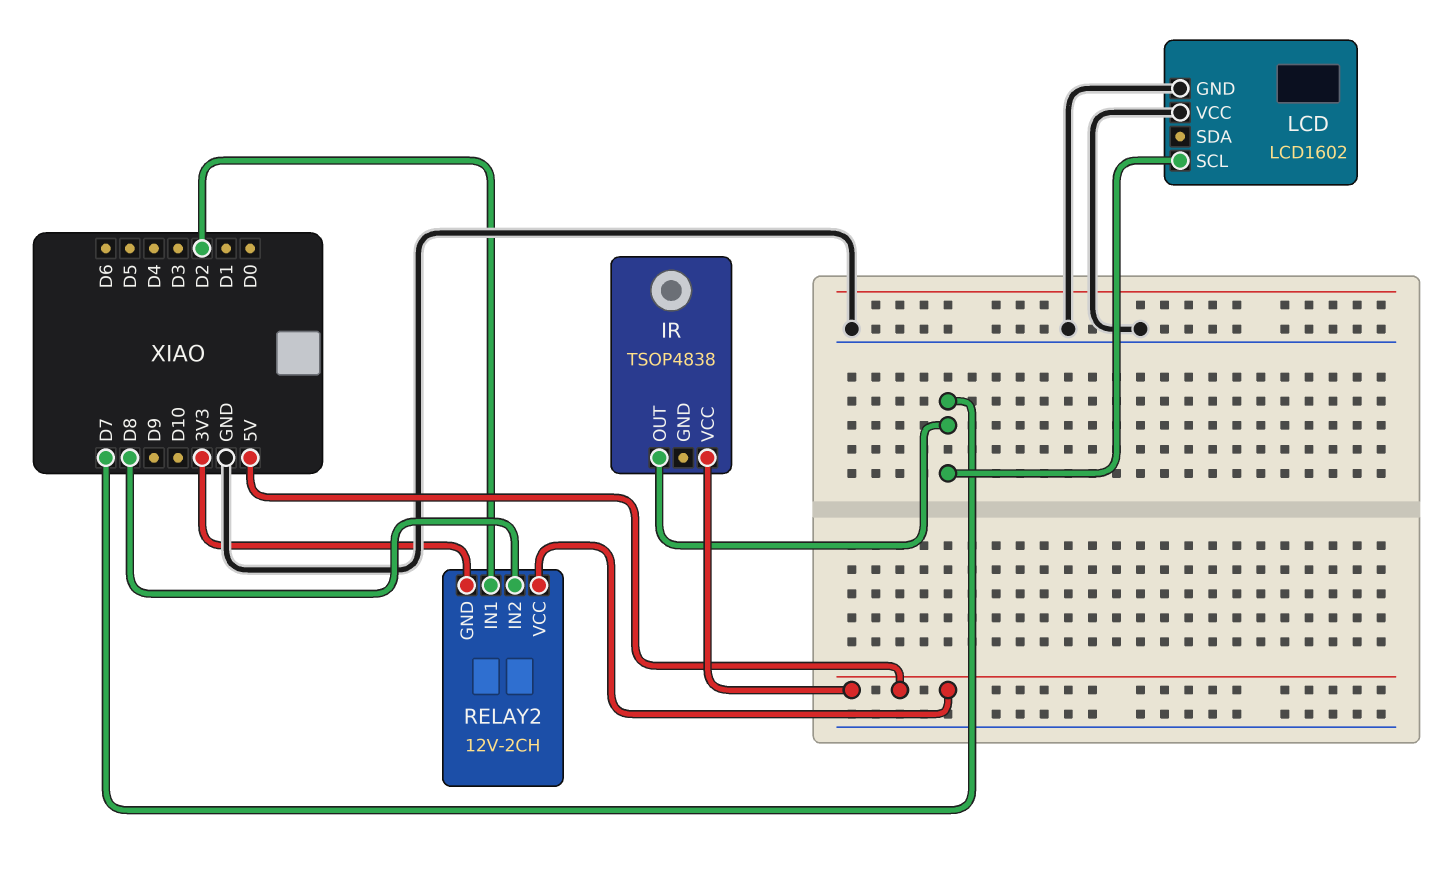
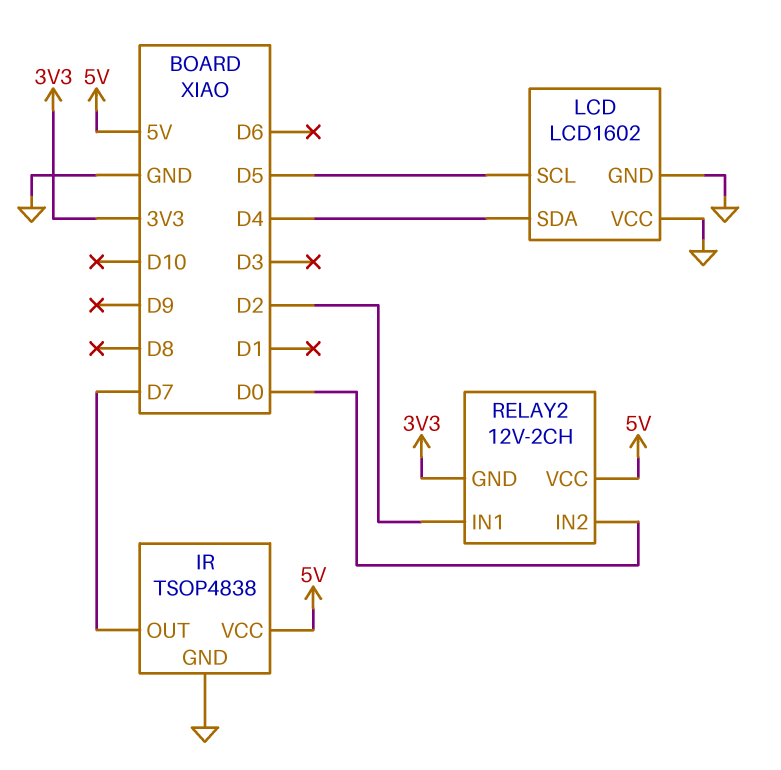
IR pin GND: none -> GND
LCD pin SCL: D7 -> D5
LCD pin SDA: none -> D4
RELAY2 pin IN2: D8 -> D0

